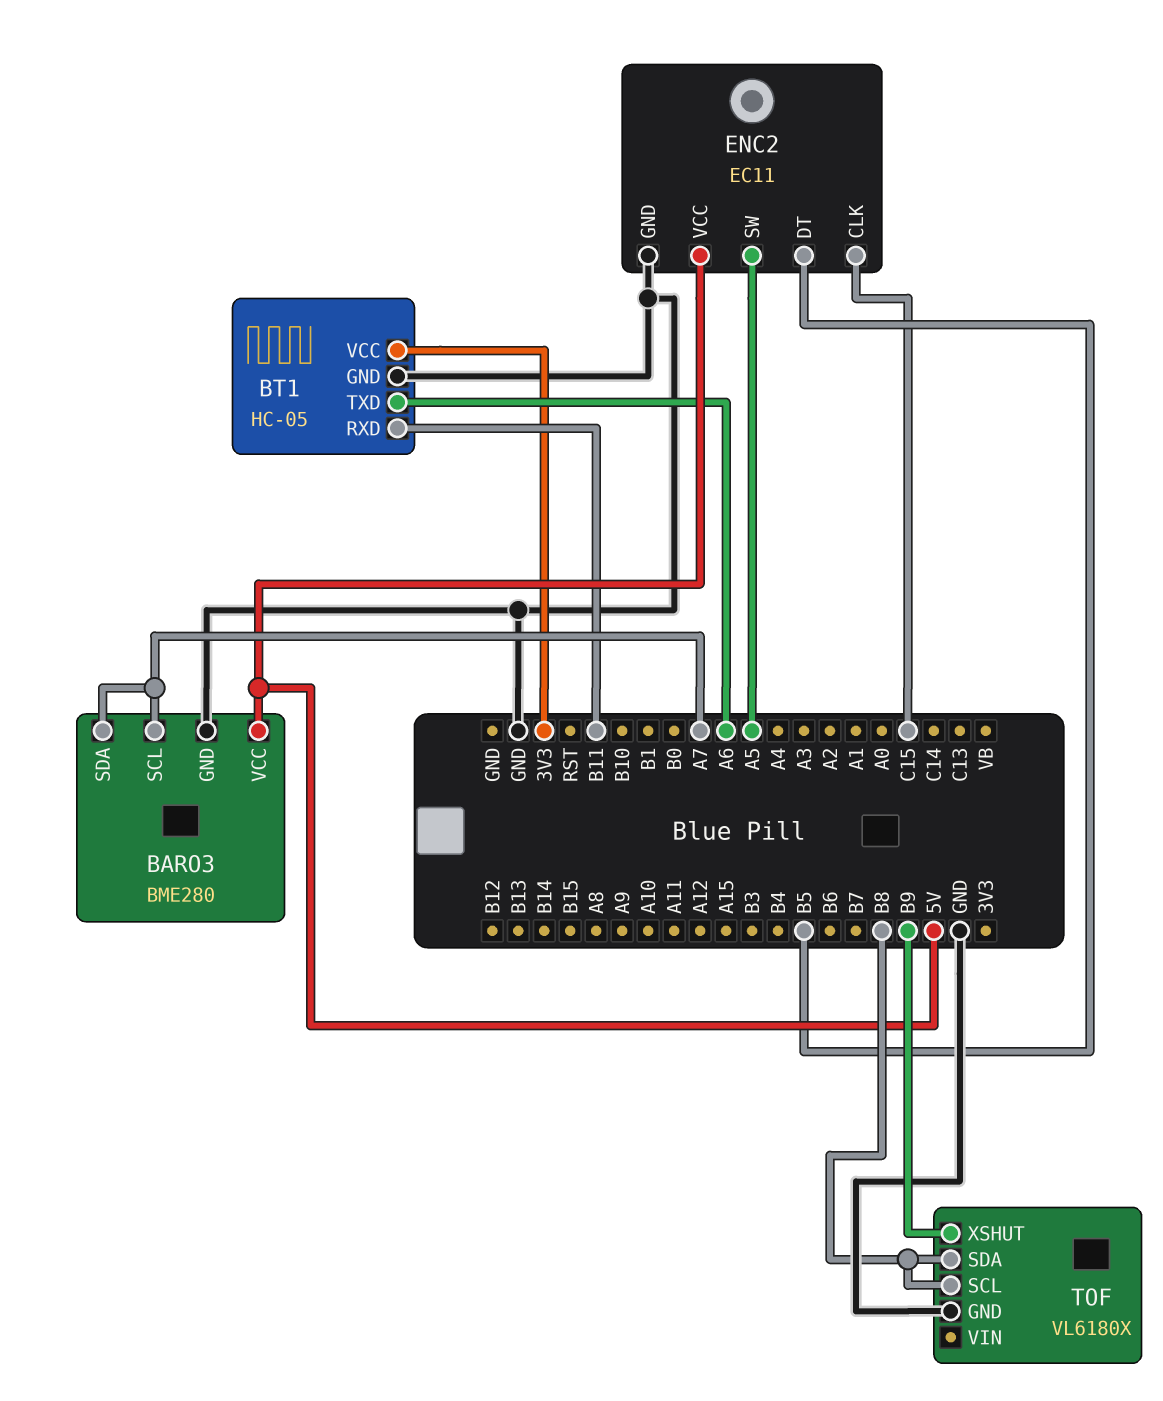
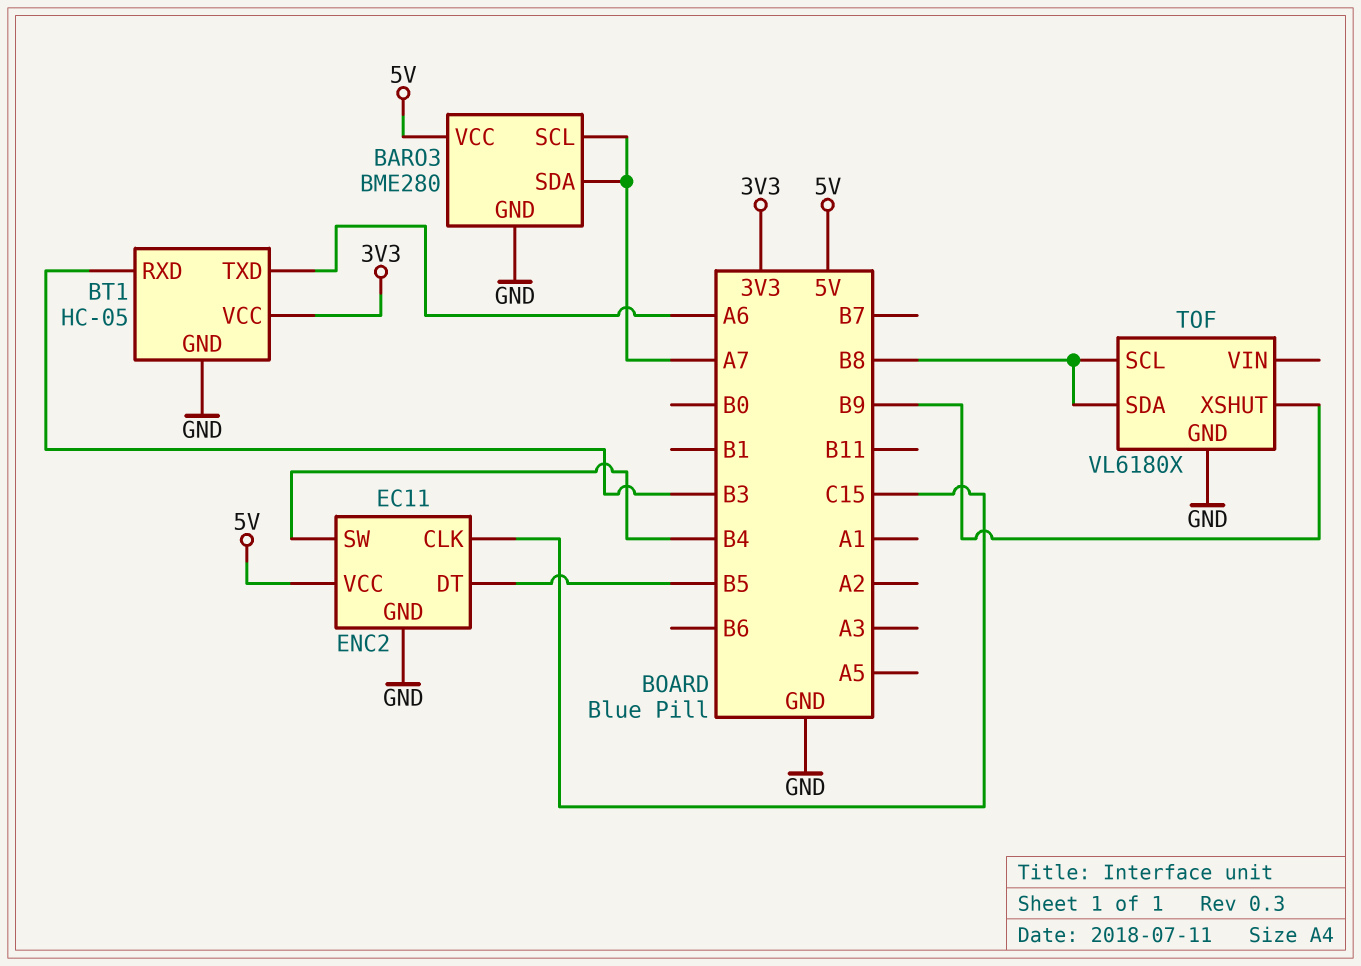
BT1 pin RXD: B11 -> B3
ENC2 pin SW: A5 -> B4

